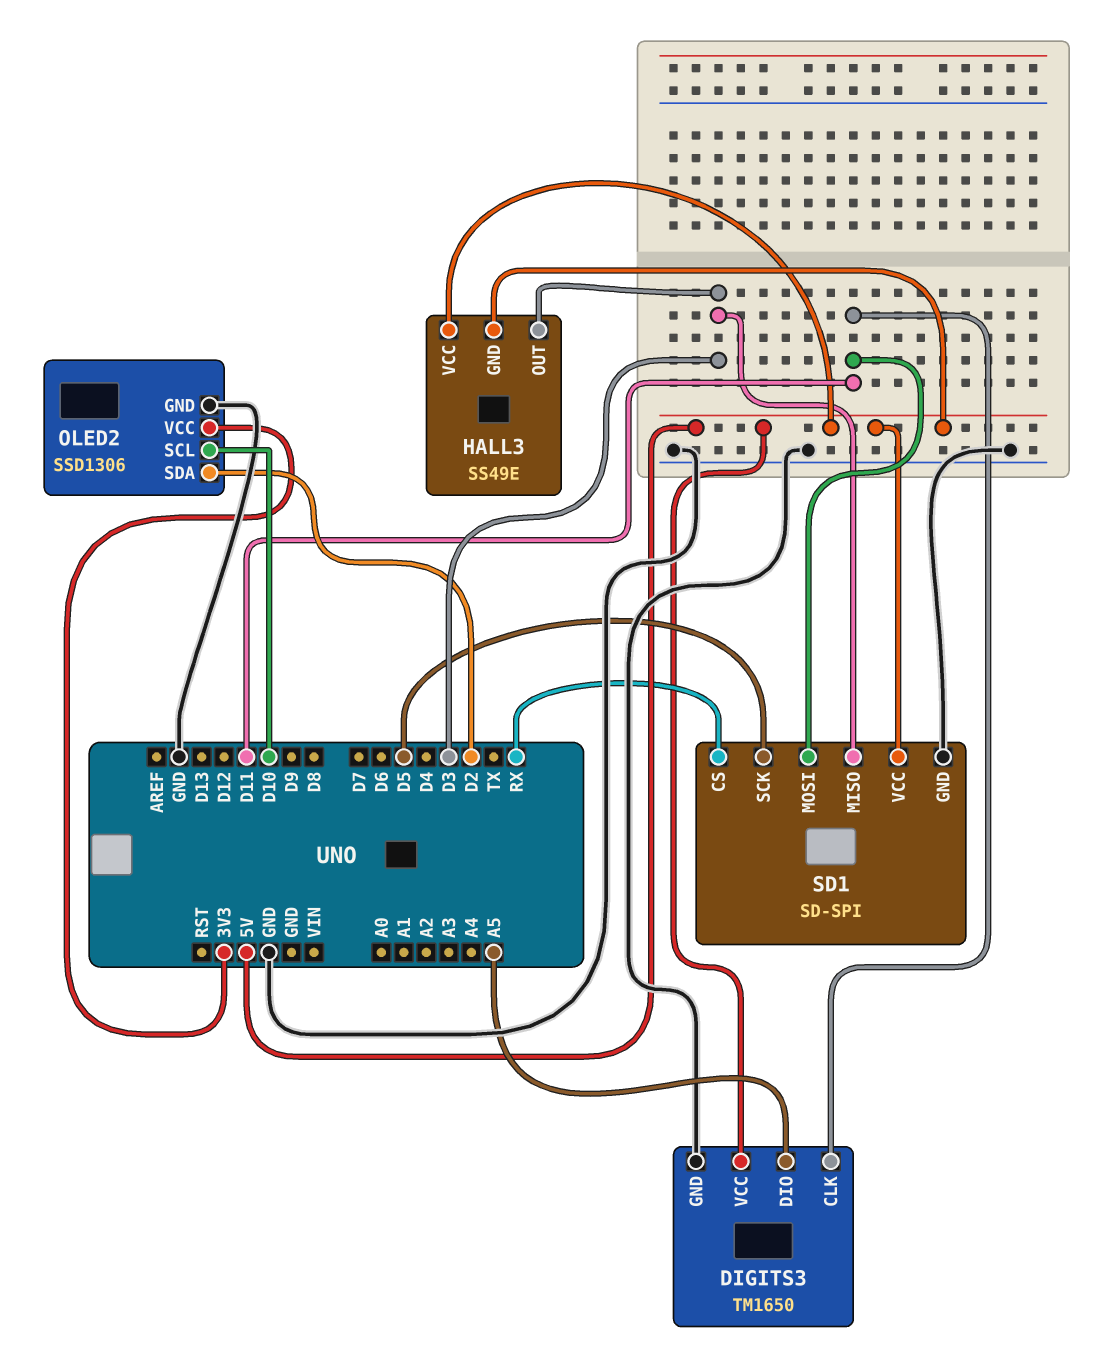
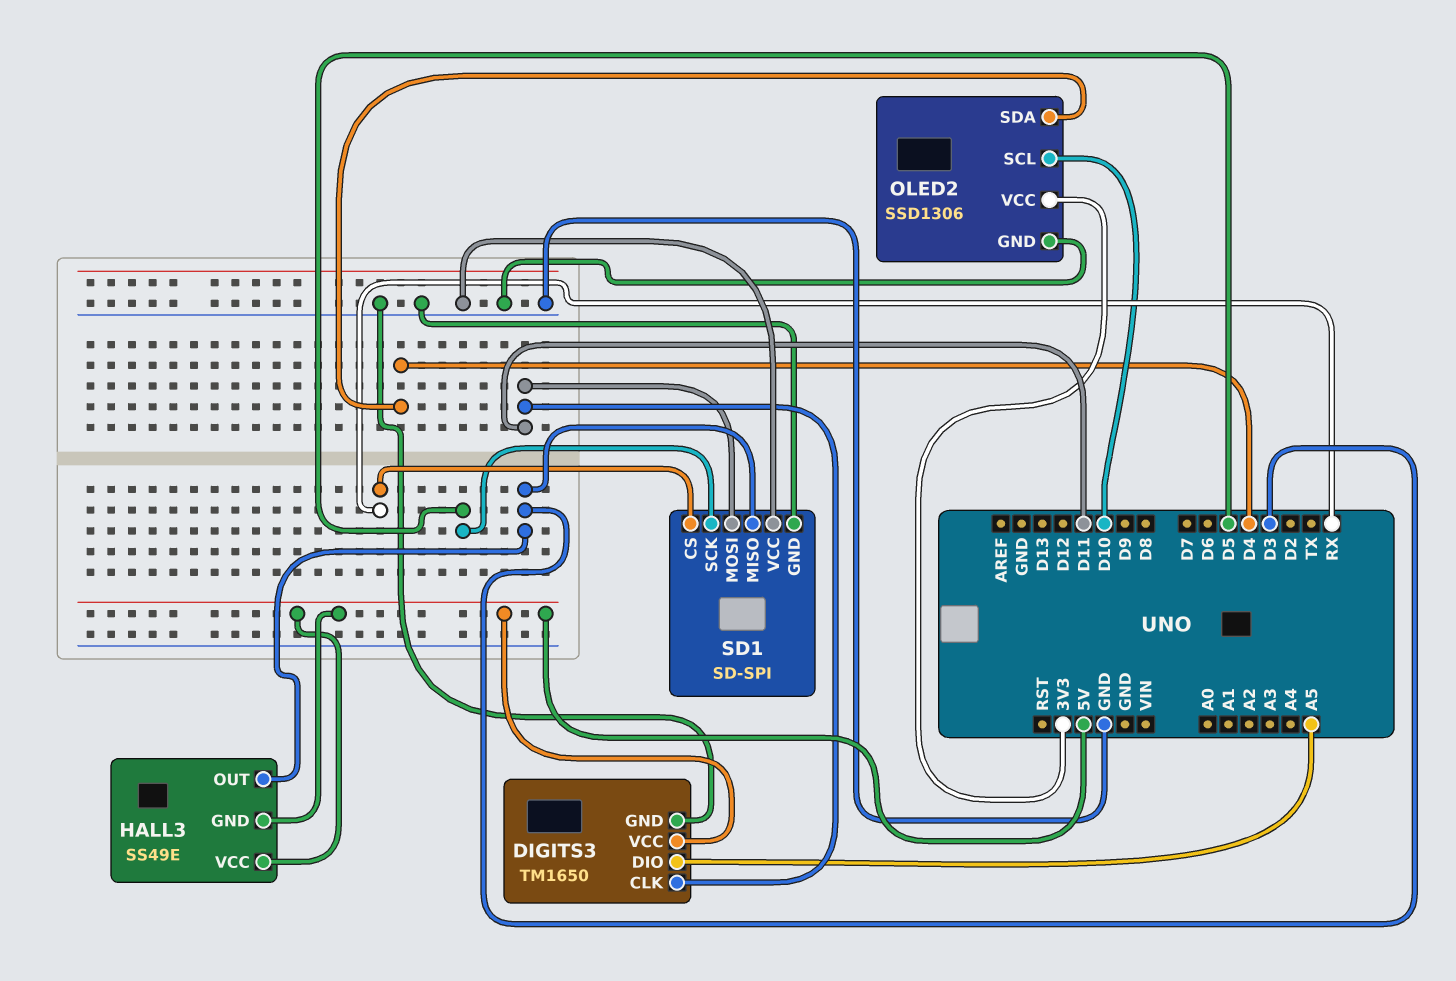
OLED2 pin SDA: D2 -> D4
SD1 pin VCC: 5V -> GND

